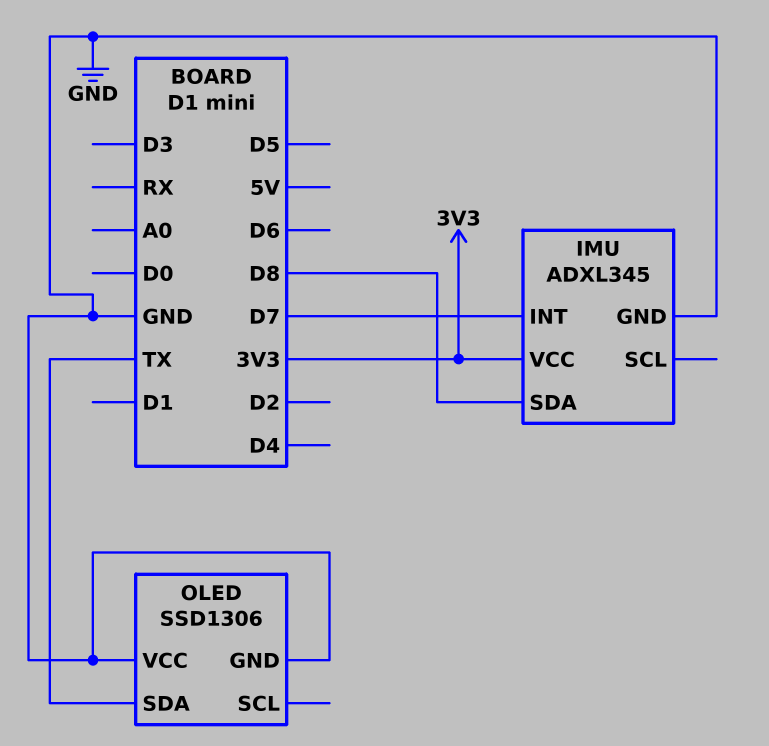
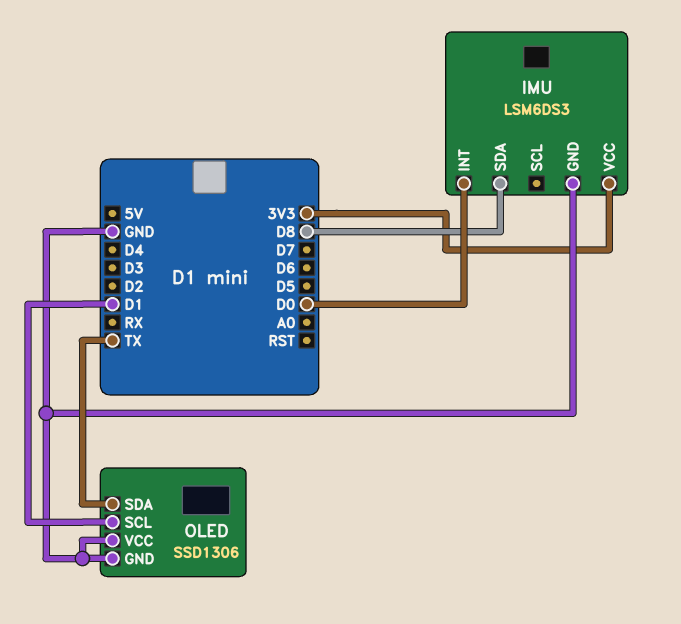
IMU: ADXL345 -> LSM6DS3
IMU pin INT: D7 -> D0
OLED pin SCL: none -> D1

